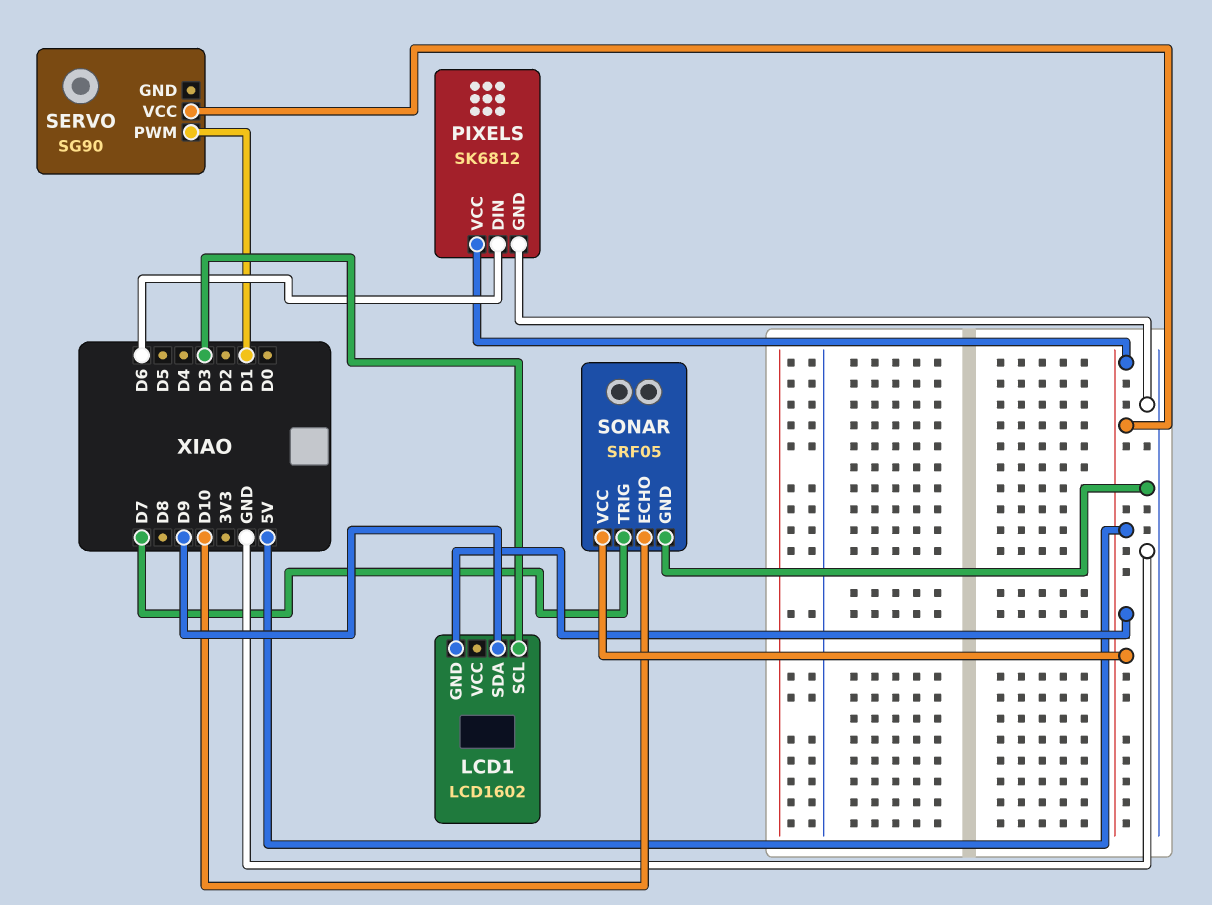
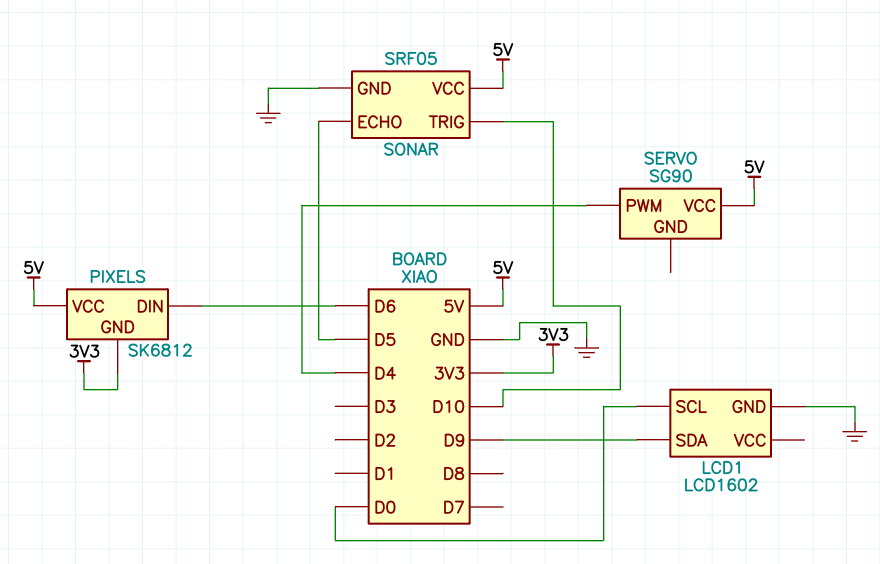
LCD1 pin GND: 5V -> GND
LCD1 pin SCL: D3 -> D0
PIXELS pin GND: GND -> 3V3
SERVO pin PWM: D1 -> D4
SONAR pin ECHO: D10 -> D5
SONAR pin TRIG: D7 -> D10

